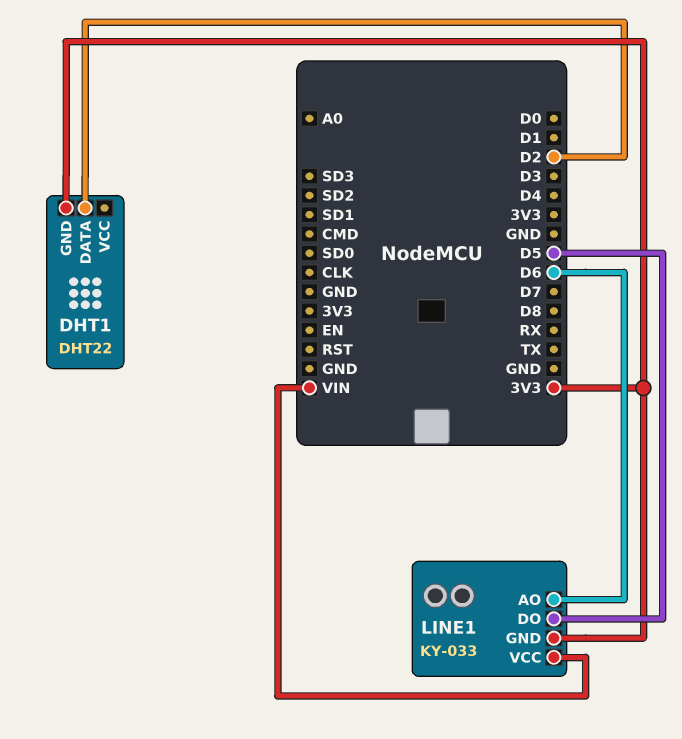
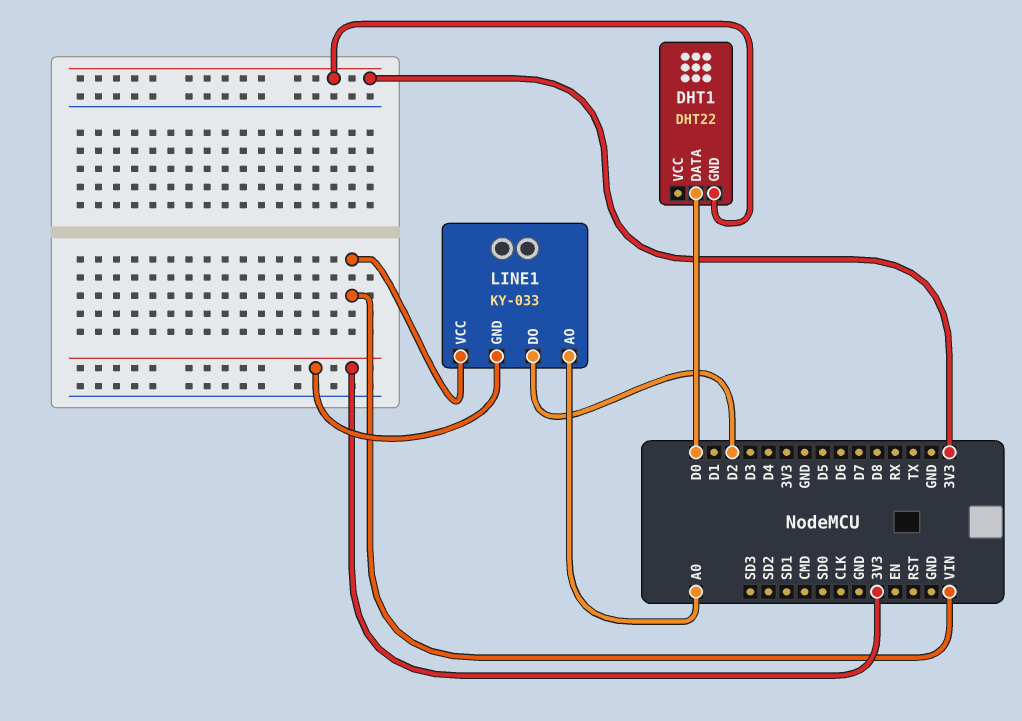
DHT1 pin DATA: D2 -> D0
LINE1 pin AO: D6 -> A0
LINE1 pin DO: D5 -> D2

